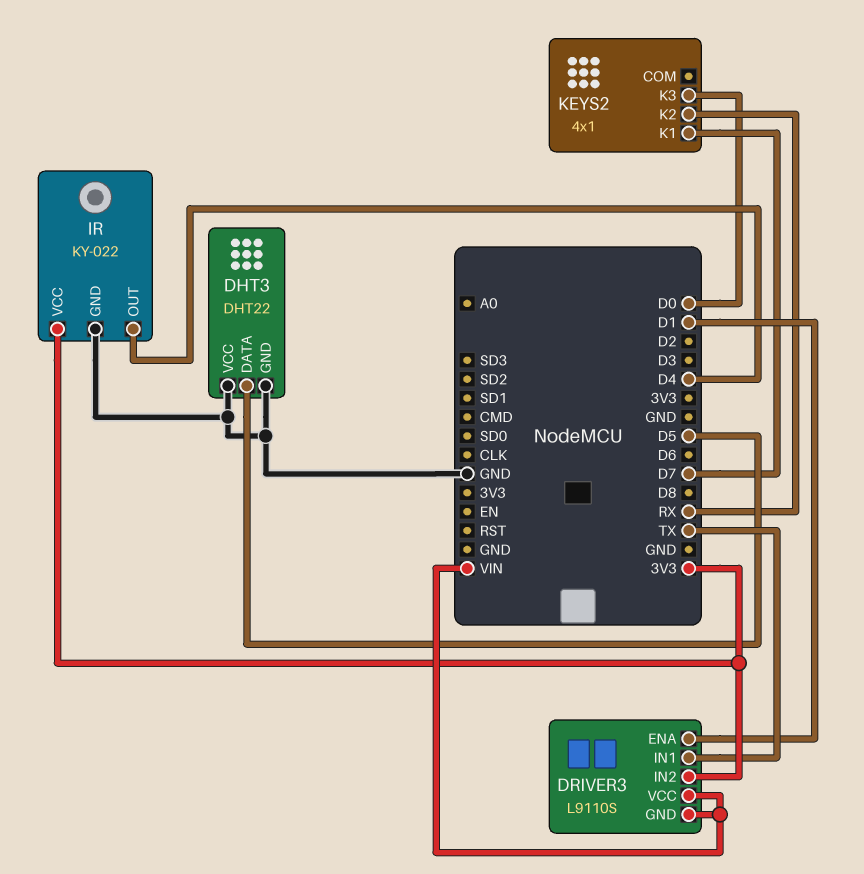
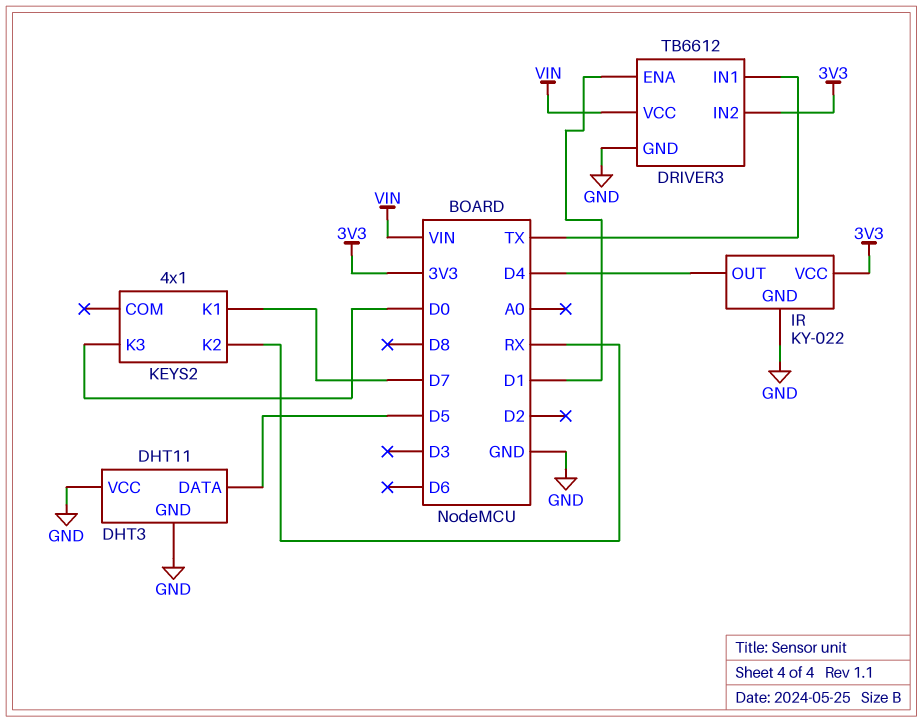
DHT3: DHT22 -> DHT11
DRIVER3: L9110S -> TB6612
DRIVER3 pin GND: VIN -> GND

